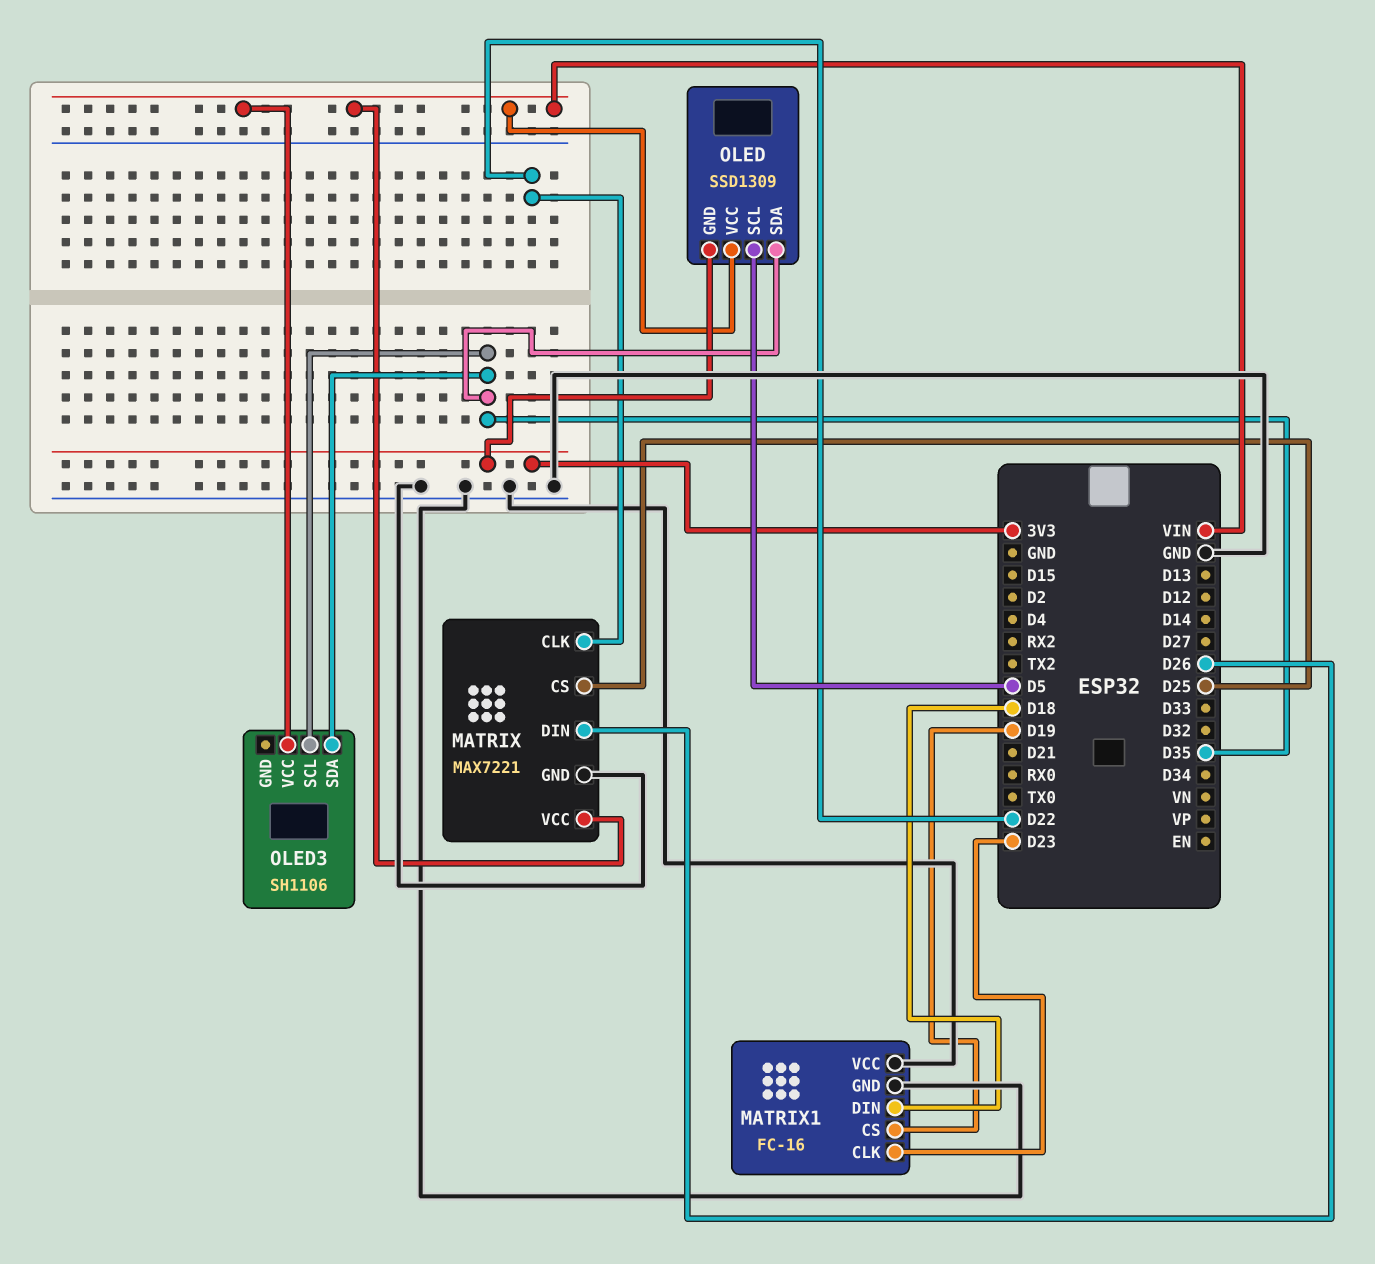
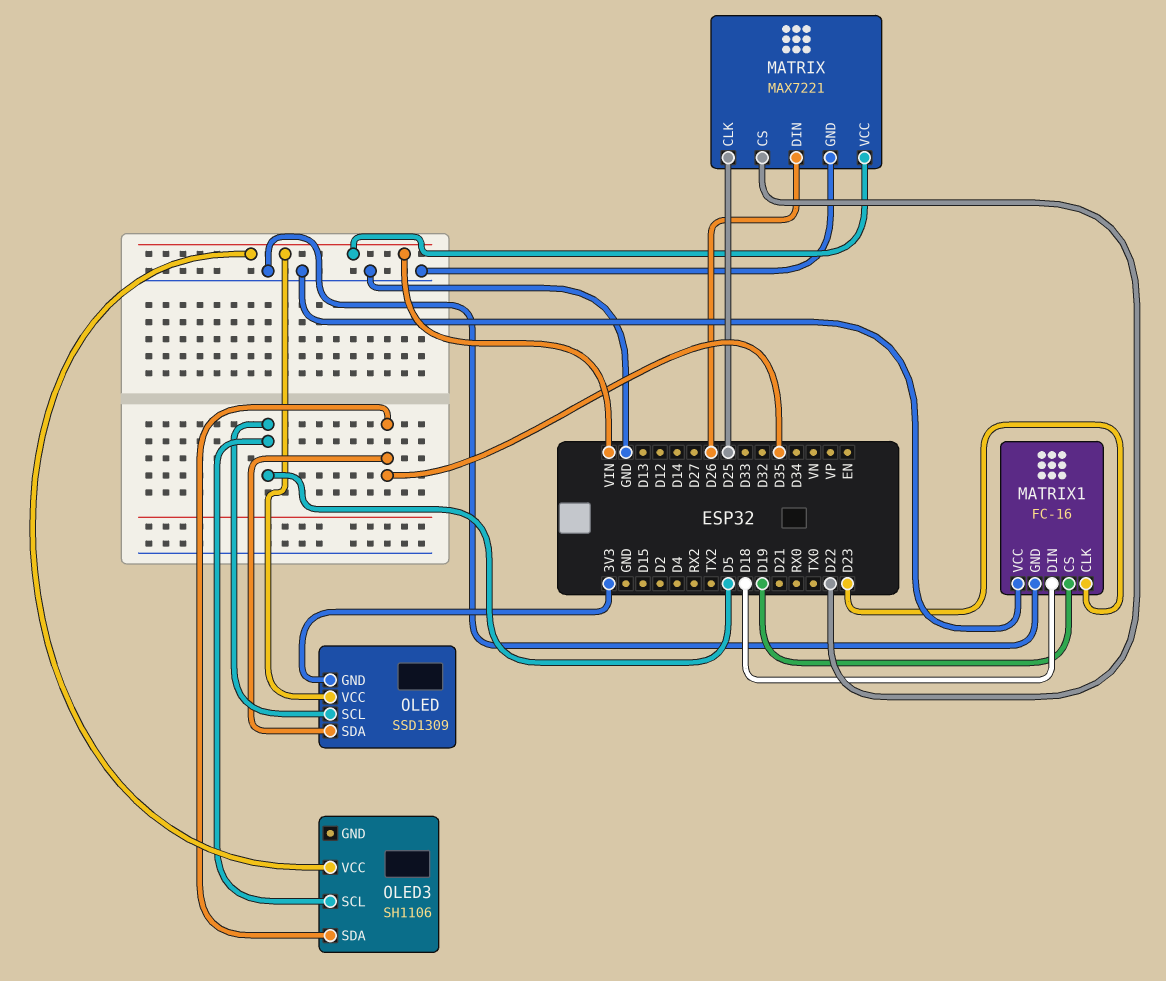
MATRIX pin CLK: D22 -> D25
MATRIX pin CS: D25 -> D22
OLED3 pin SCL: D35 -> D5

